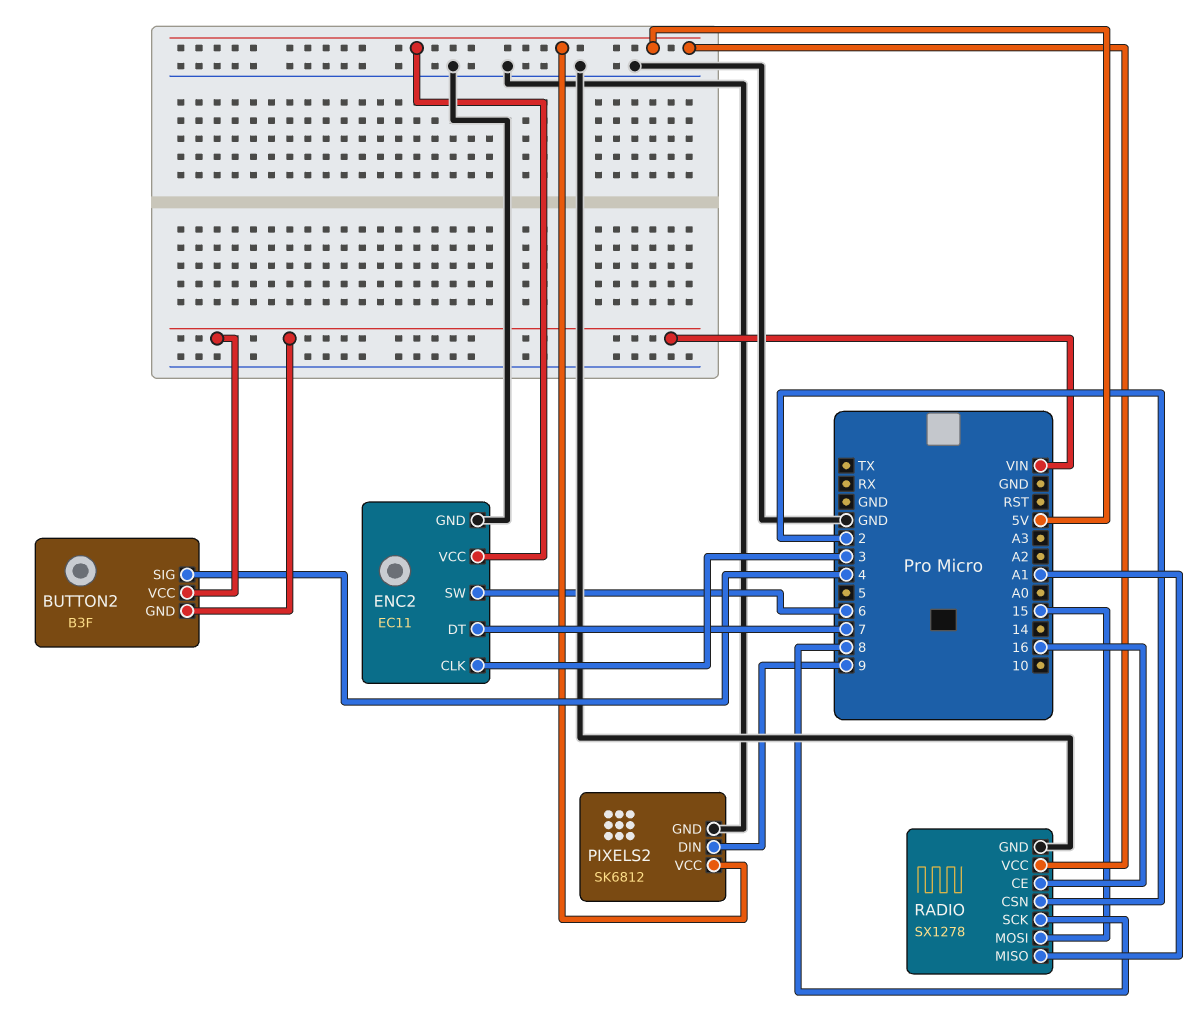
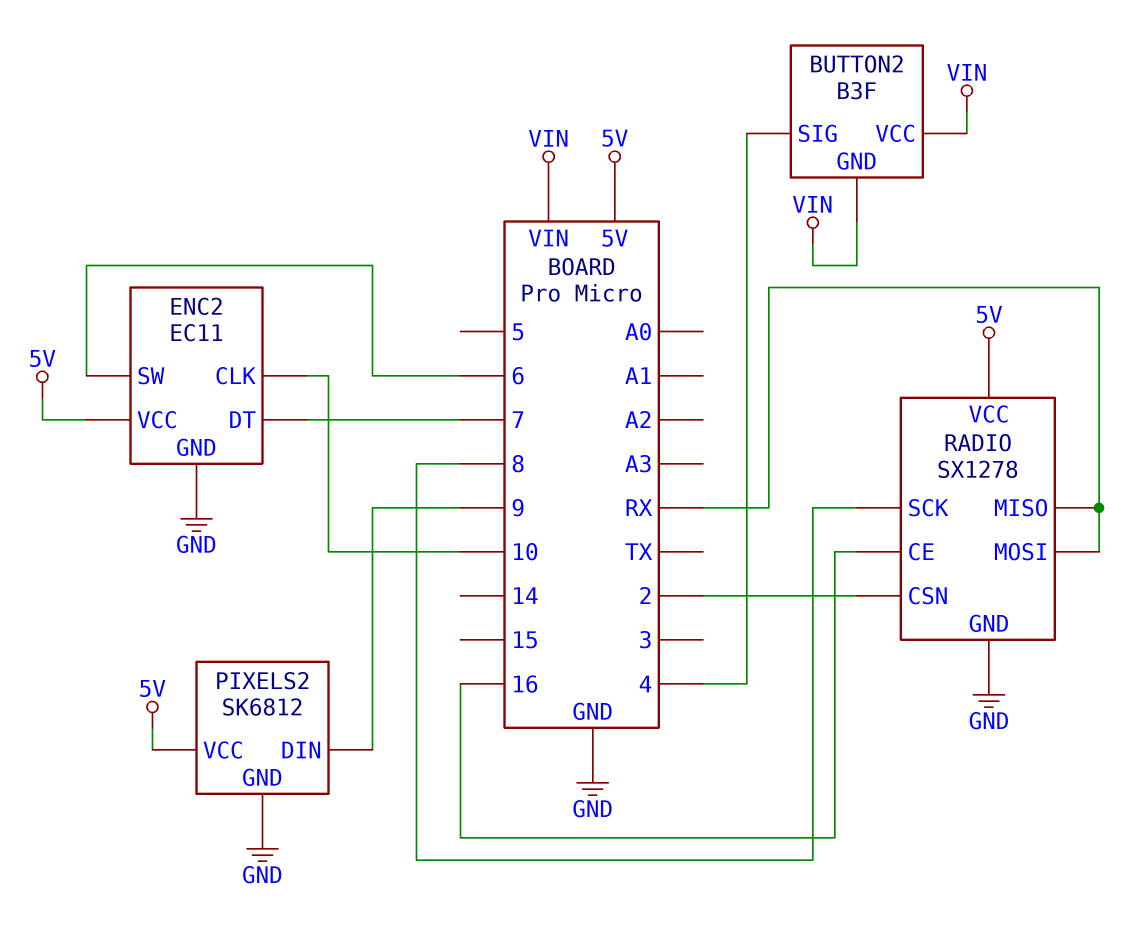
ENC2 pin CLK: 3 -> 10
RADIO pin MISO: A1 -> RX
RADIO pin MOSI: 15 -> RX

